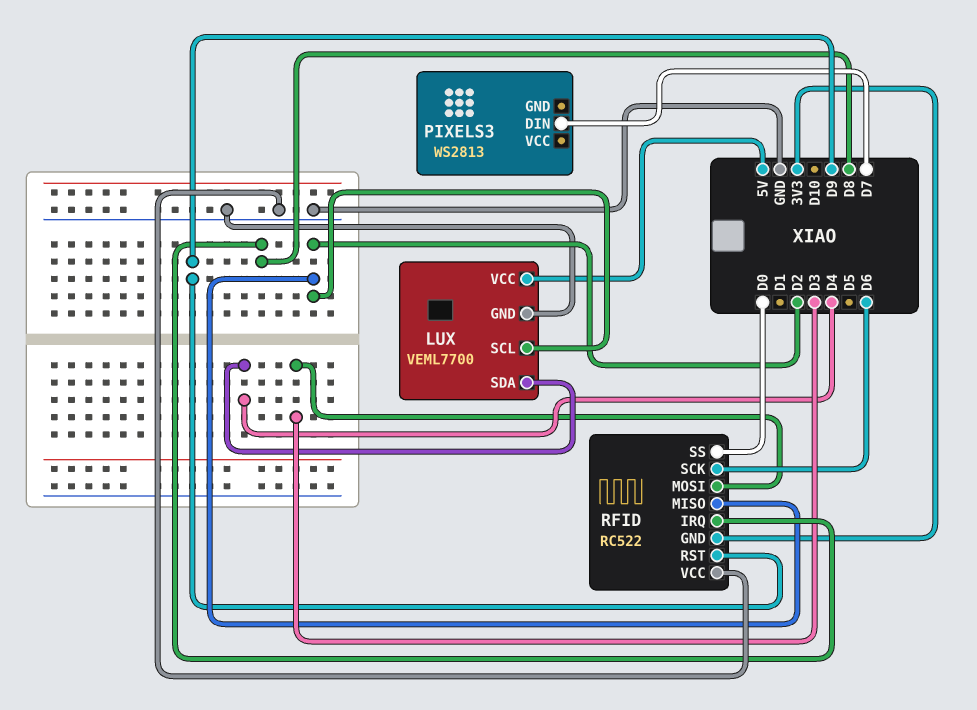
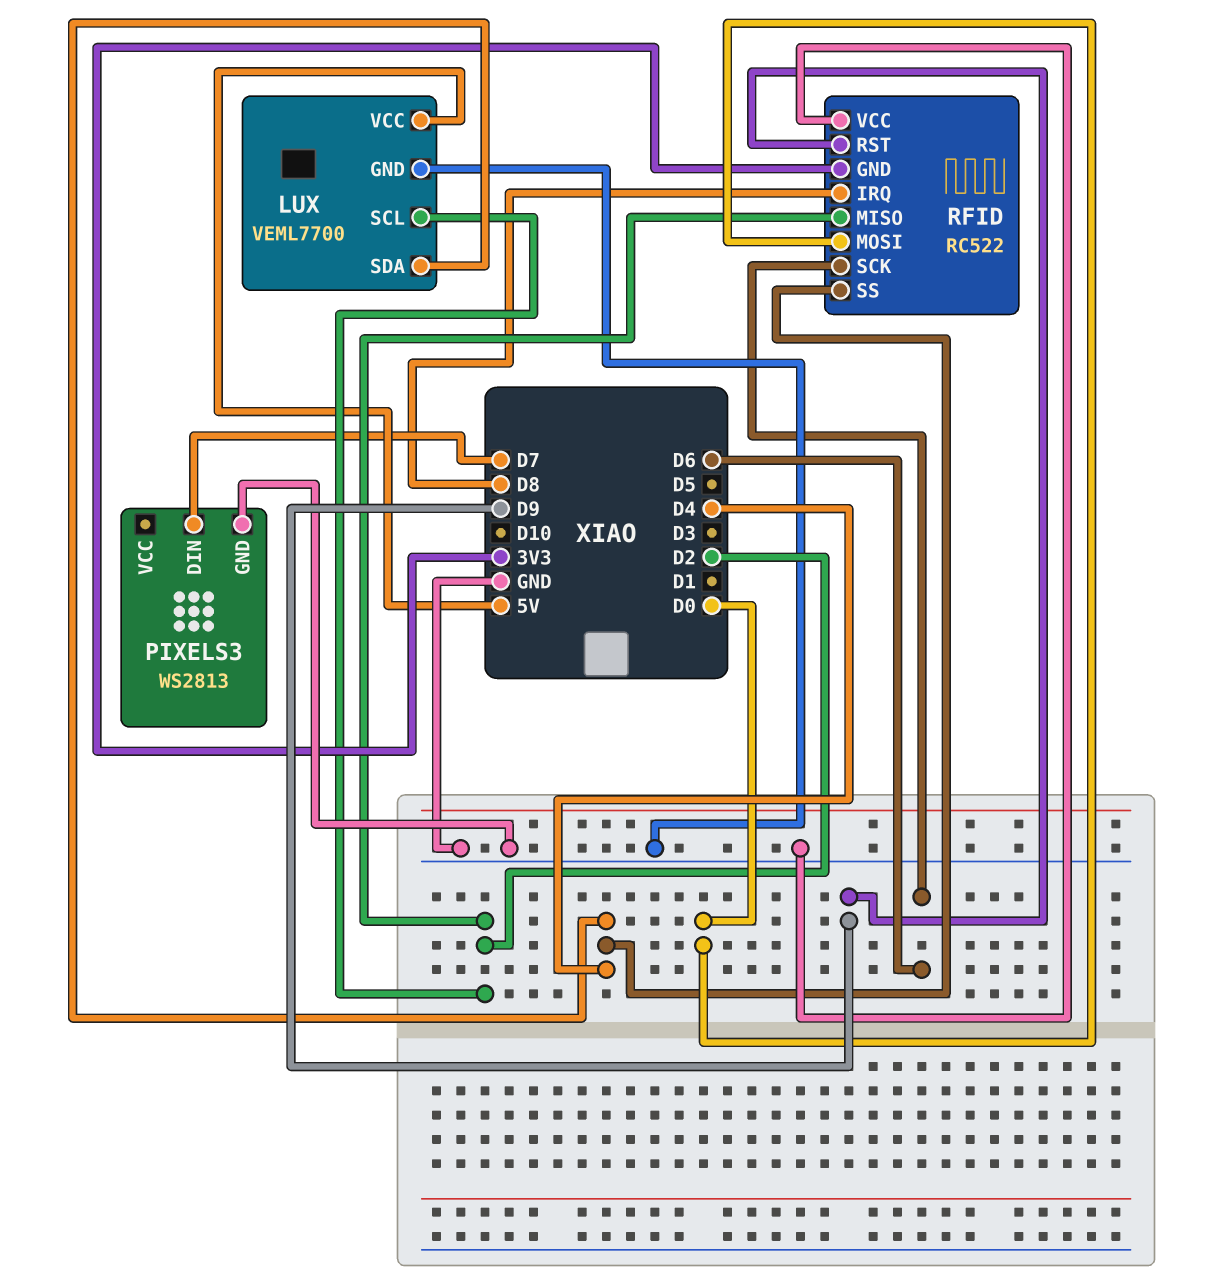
PIXELS3 pin GND: none -> GND
RFID pin MOSI: D3 -> D0
RFID pin SS: D0 -> D4

